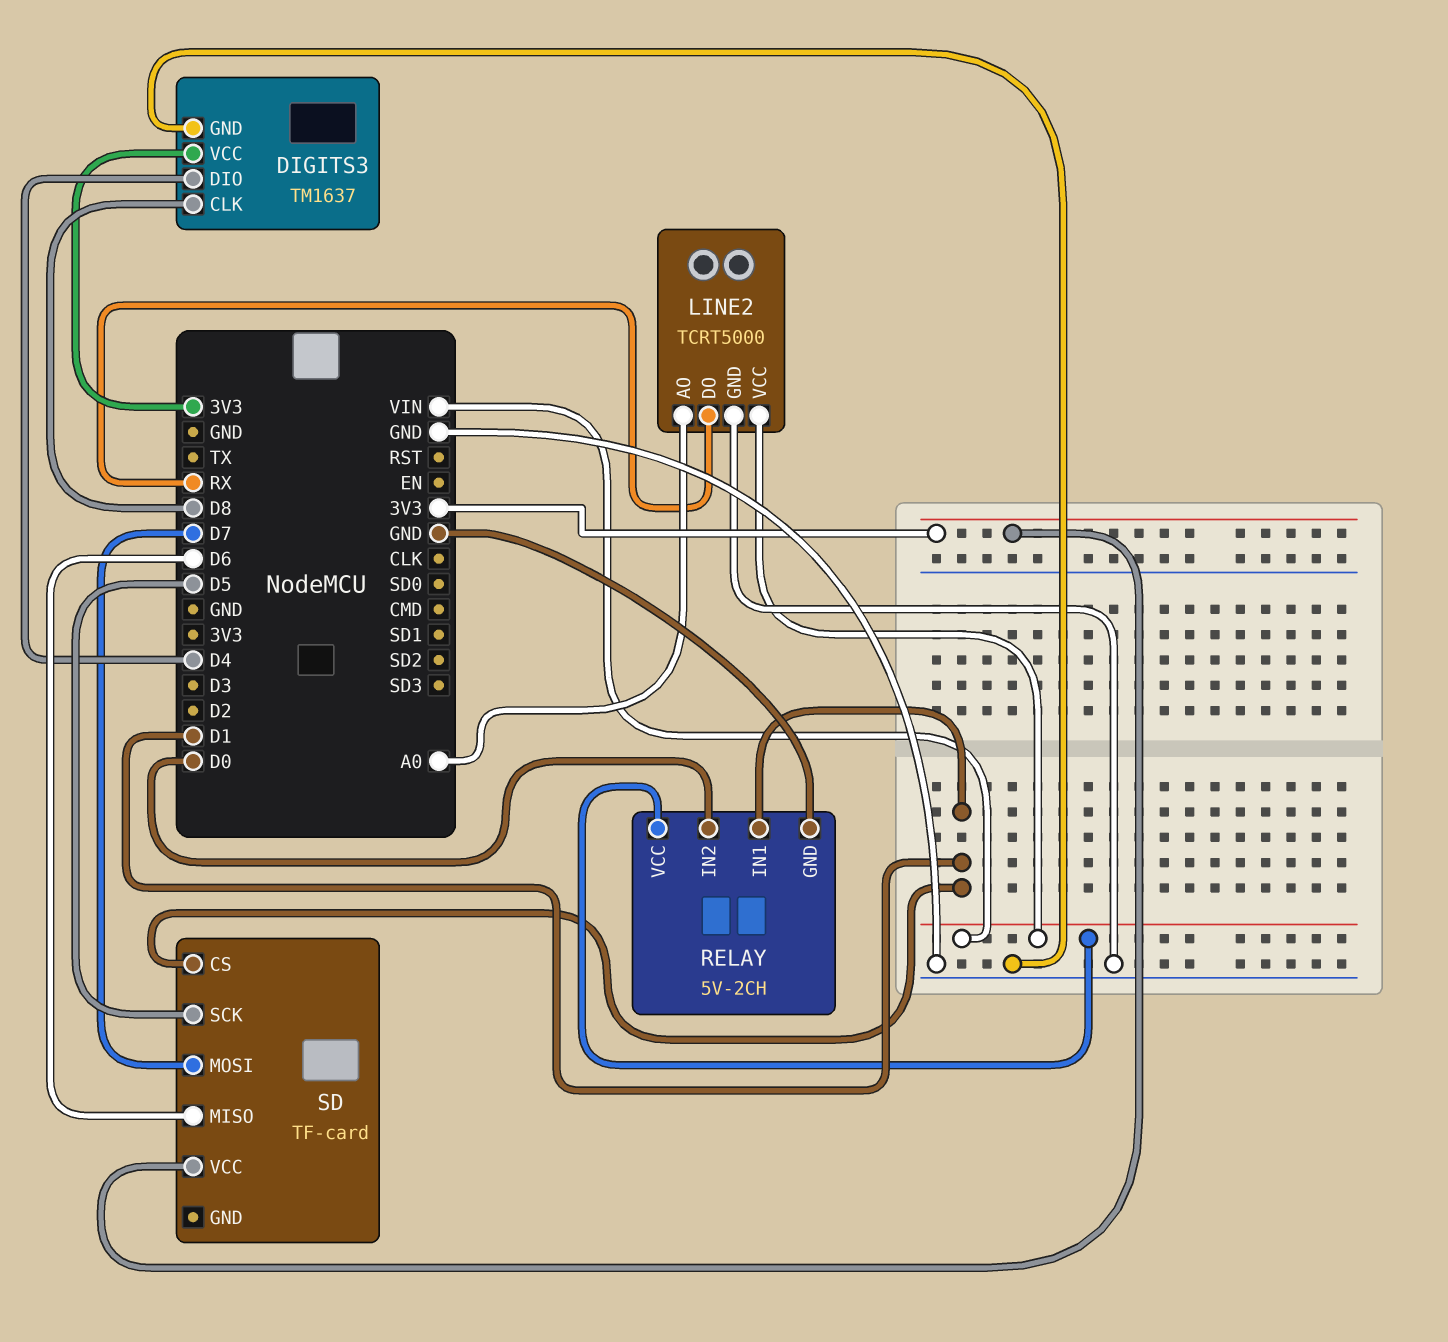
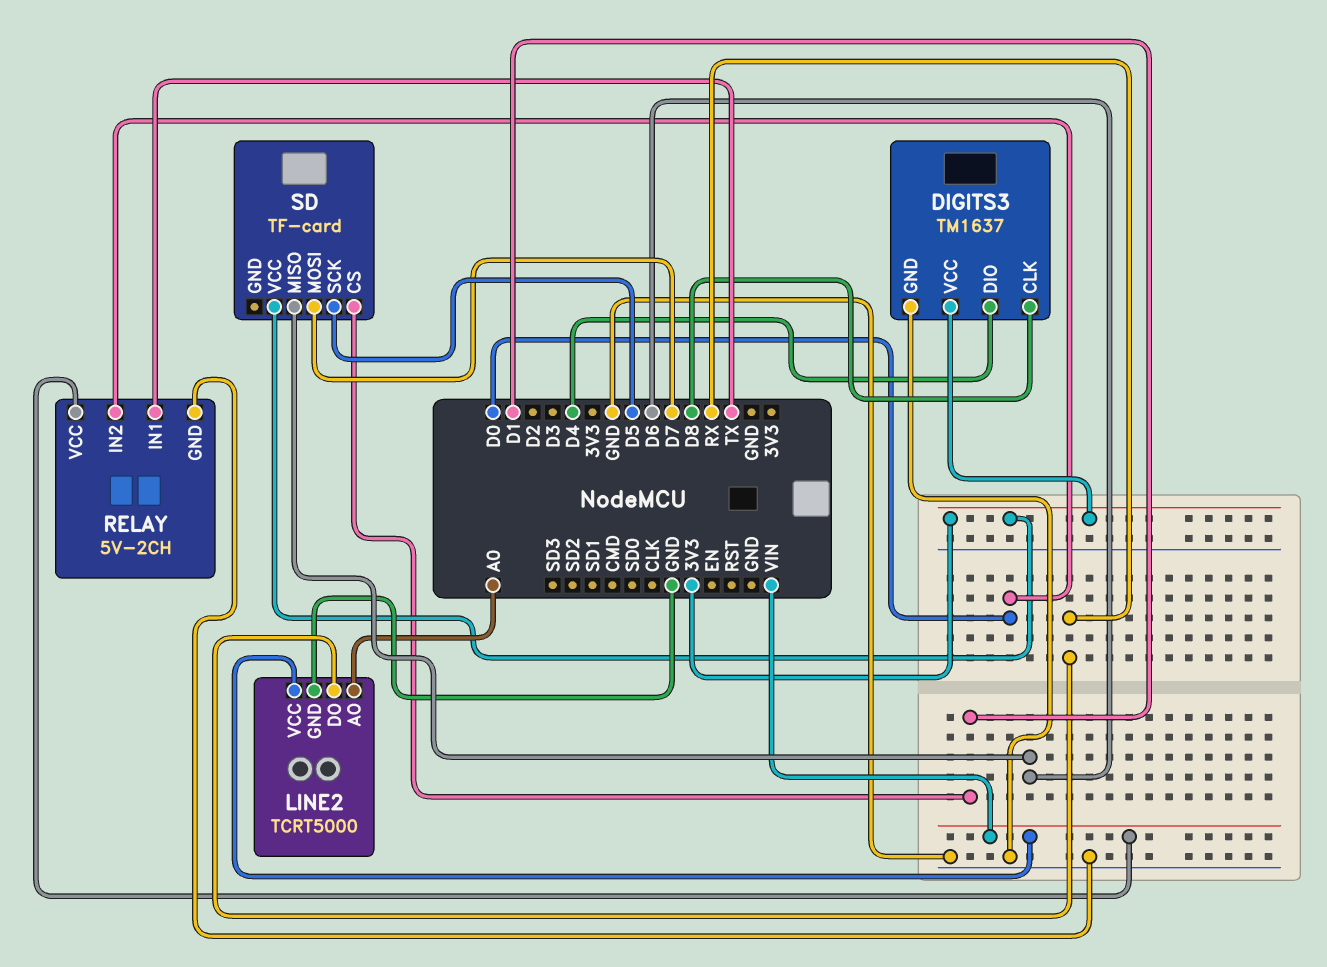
RELAY pin IN1: D1 -> TX

